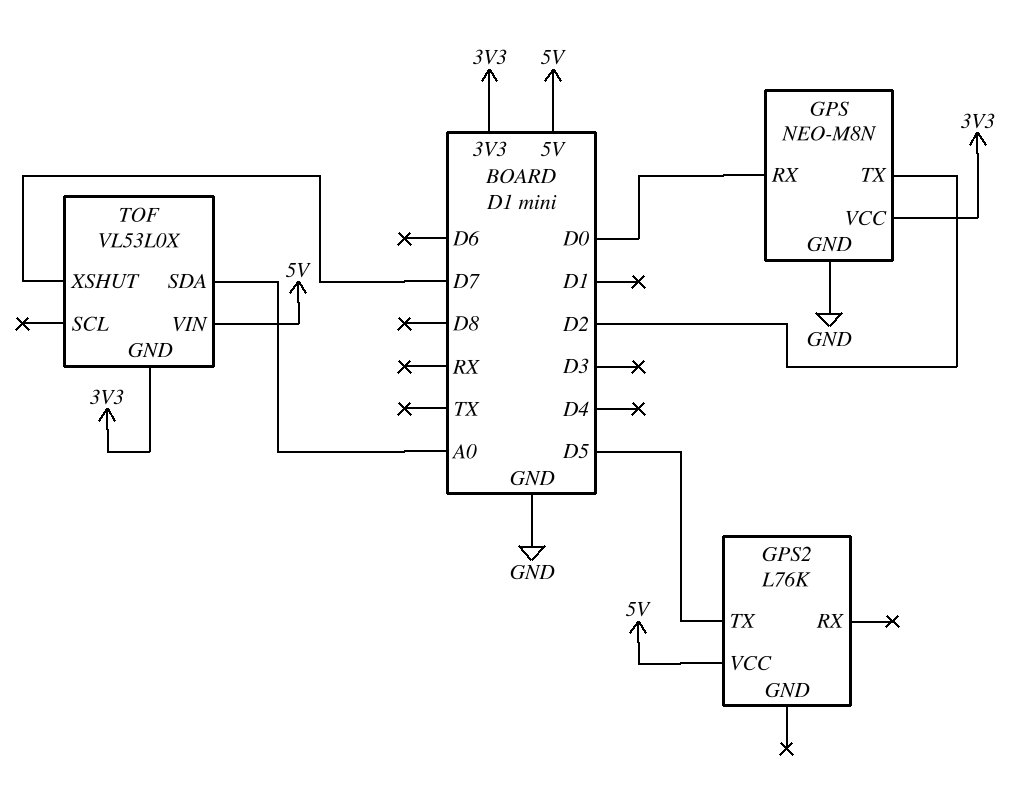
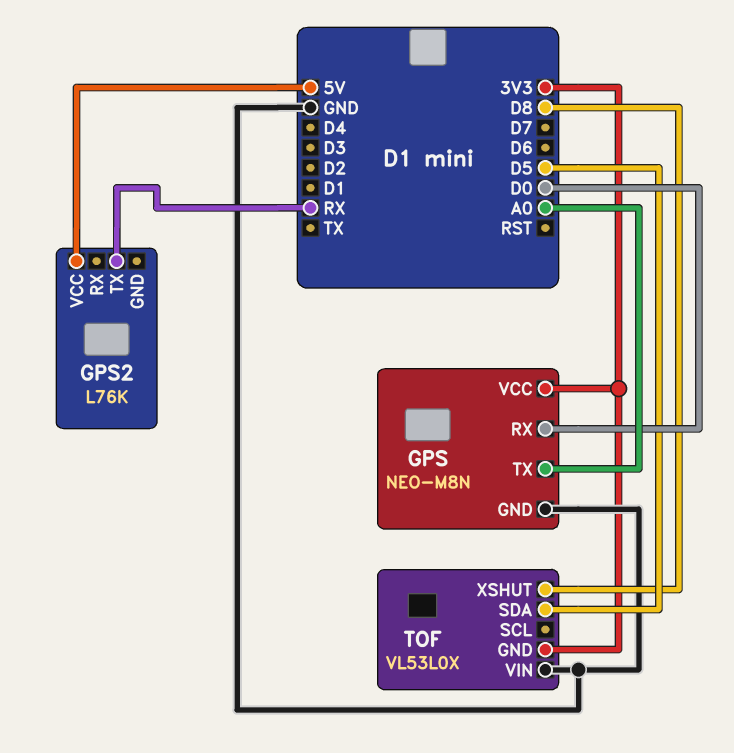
GPS pin TX: D2 -> A0
GPS2 pin TX: D5 -> RX
TOF pin SDA: A0 -> D5
TOF pin VIN: 5V -> GND
TOF pin XSHUT: D7 -> D8

